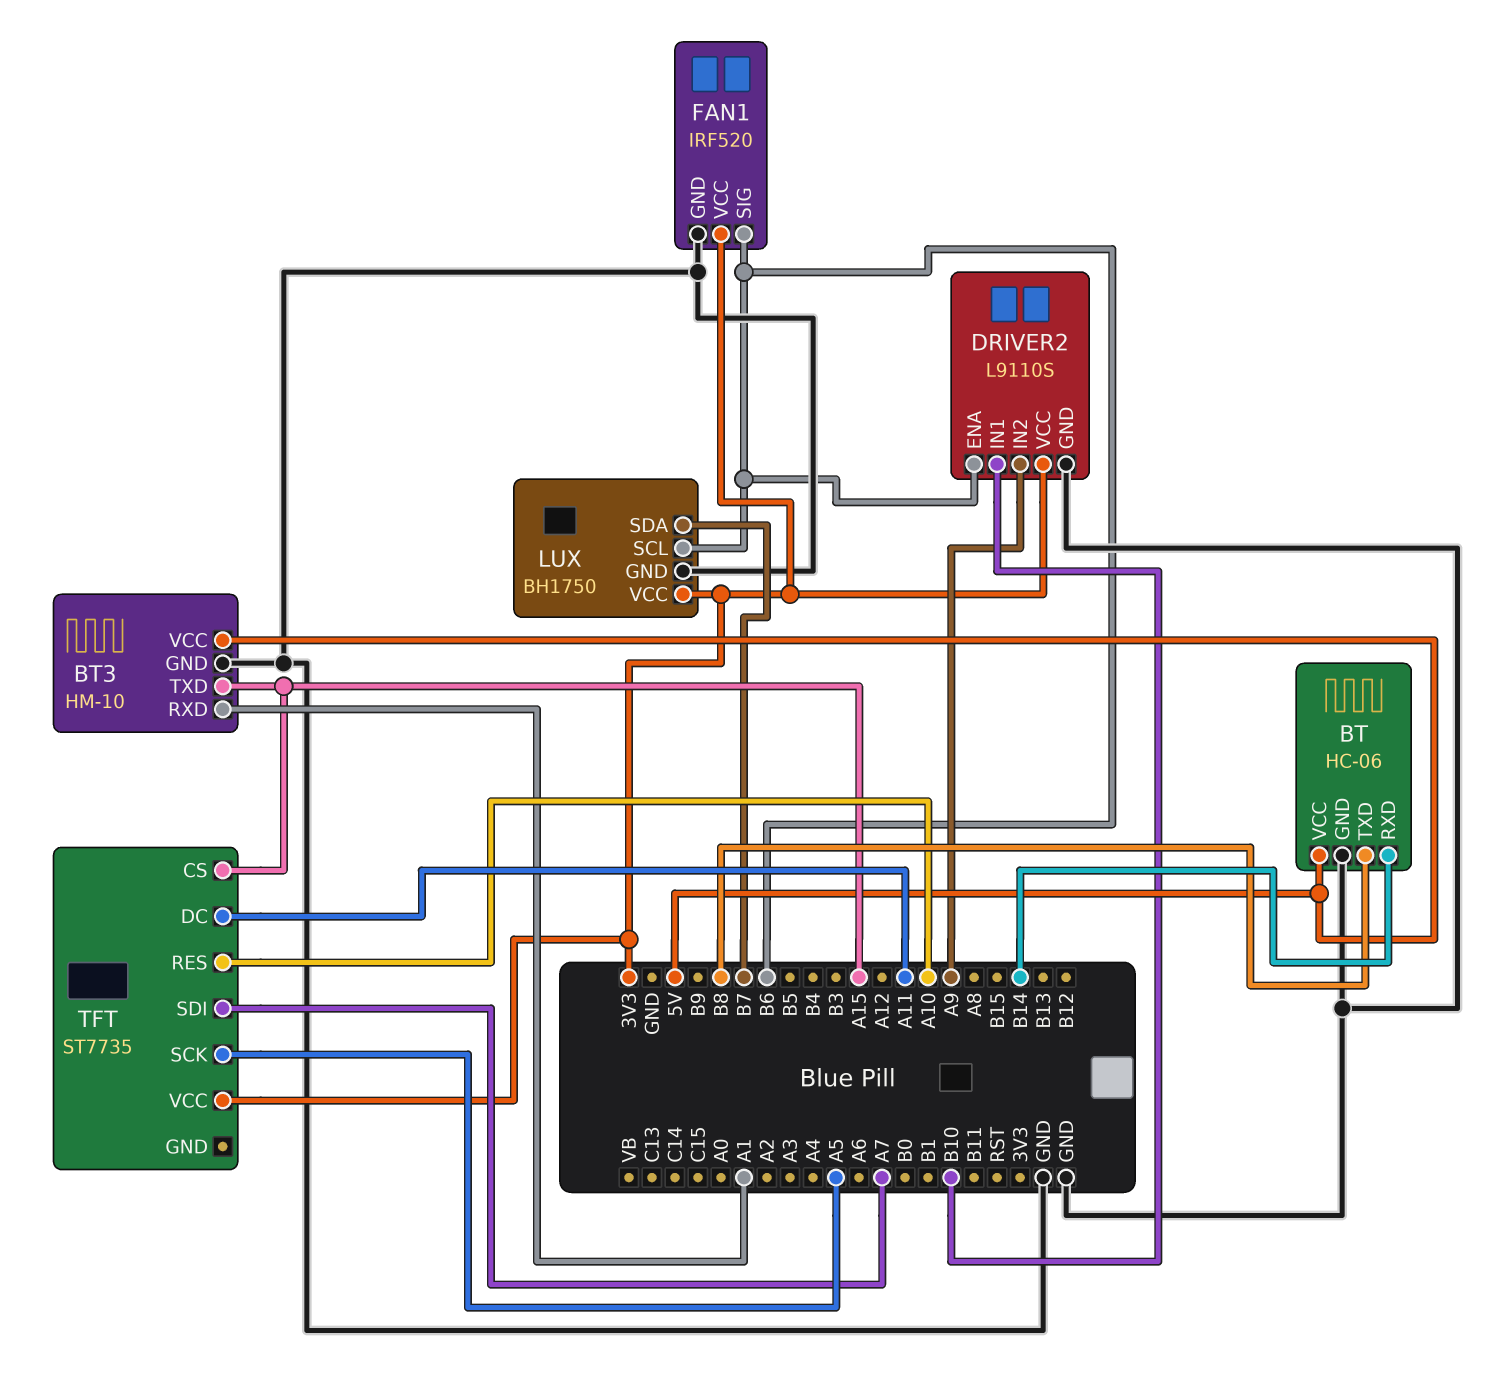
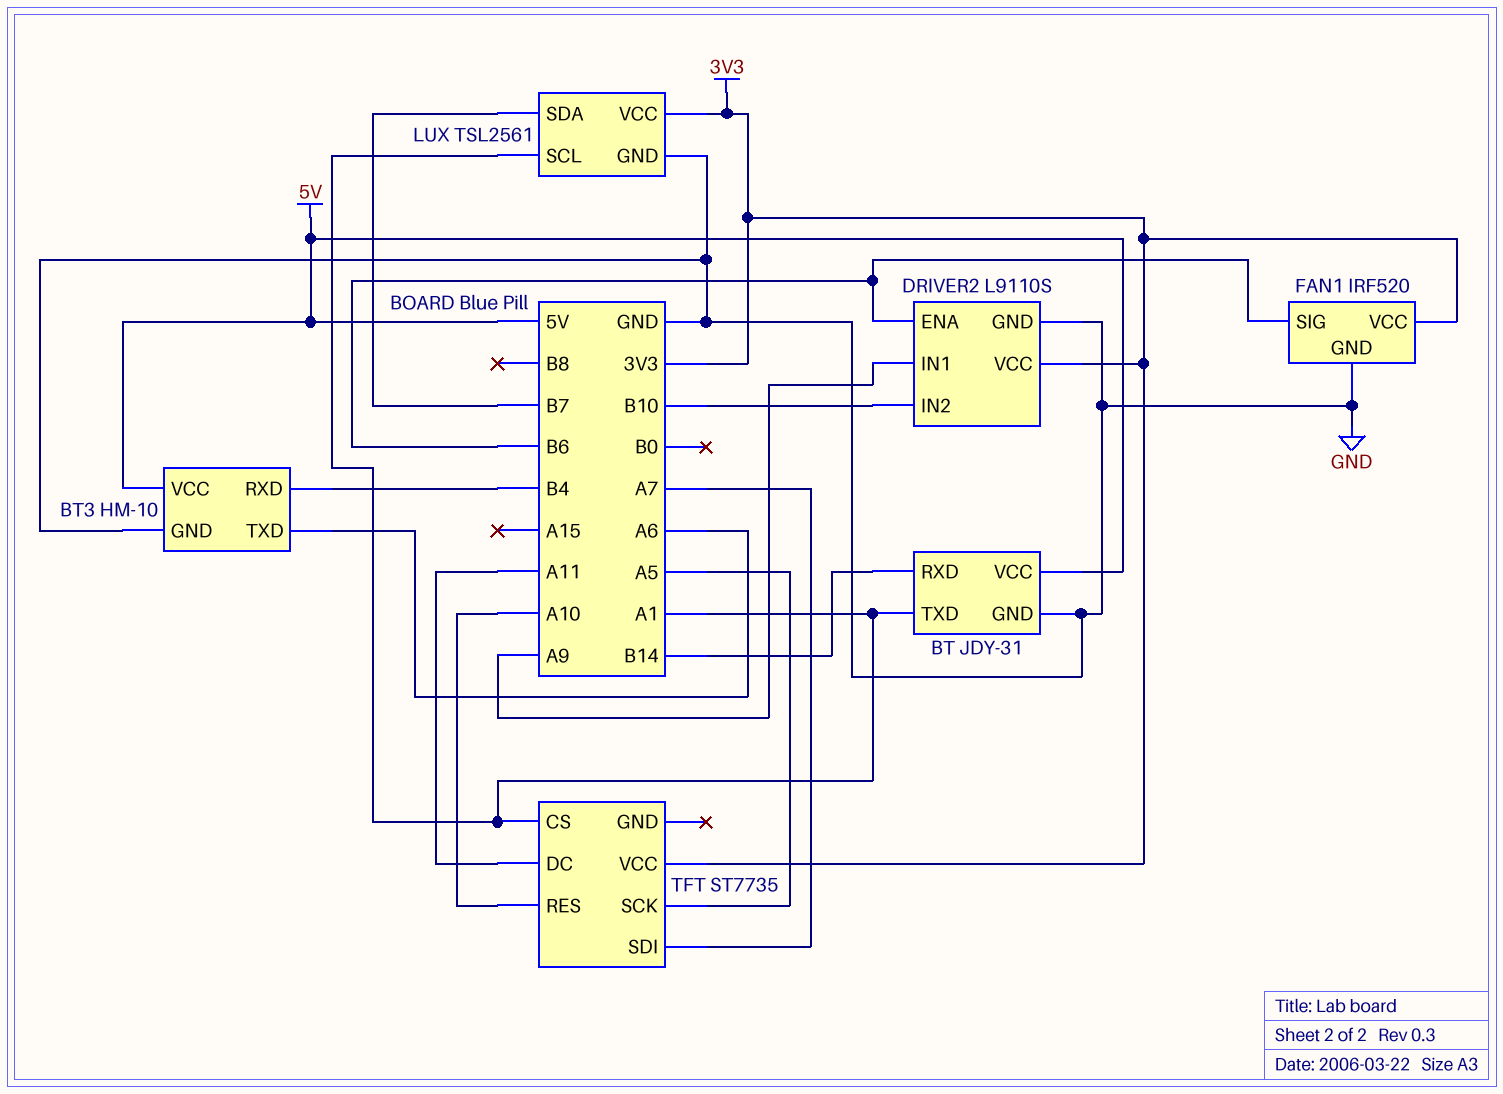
BT: HC-06 -> JDY-31
BT pin TXD: B8 -> A1
BT3 pin RXD: A1 -> B4
BT3 pin TXD: A15 -> A6
DRIVER2 pin IN1: B10 -> A9
DRIVER2 pin IN2: A9 -> B10
LUX: BH1750 -> TSL2561
LUX pin SCL: B6 -> A1
TFT pin CS: A15 -> A1

